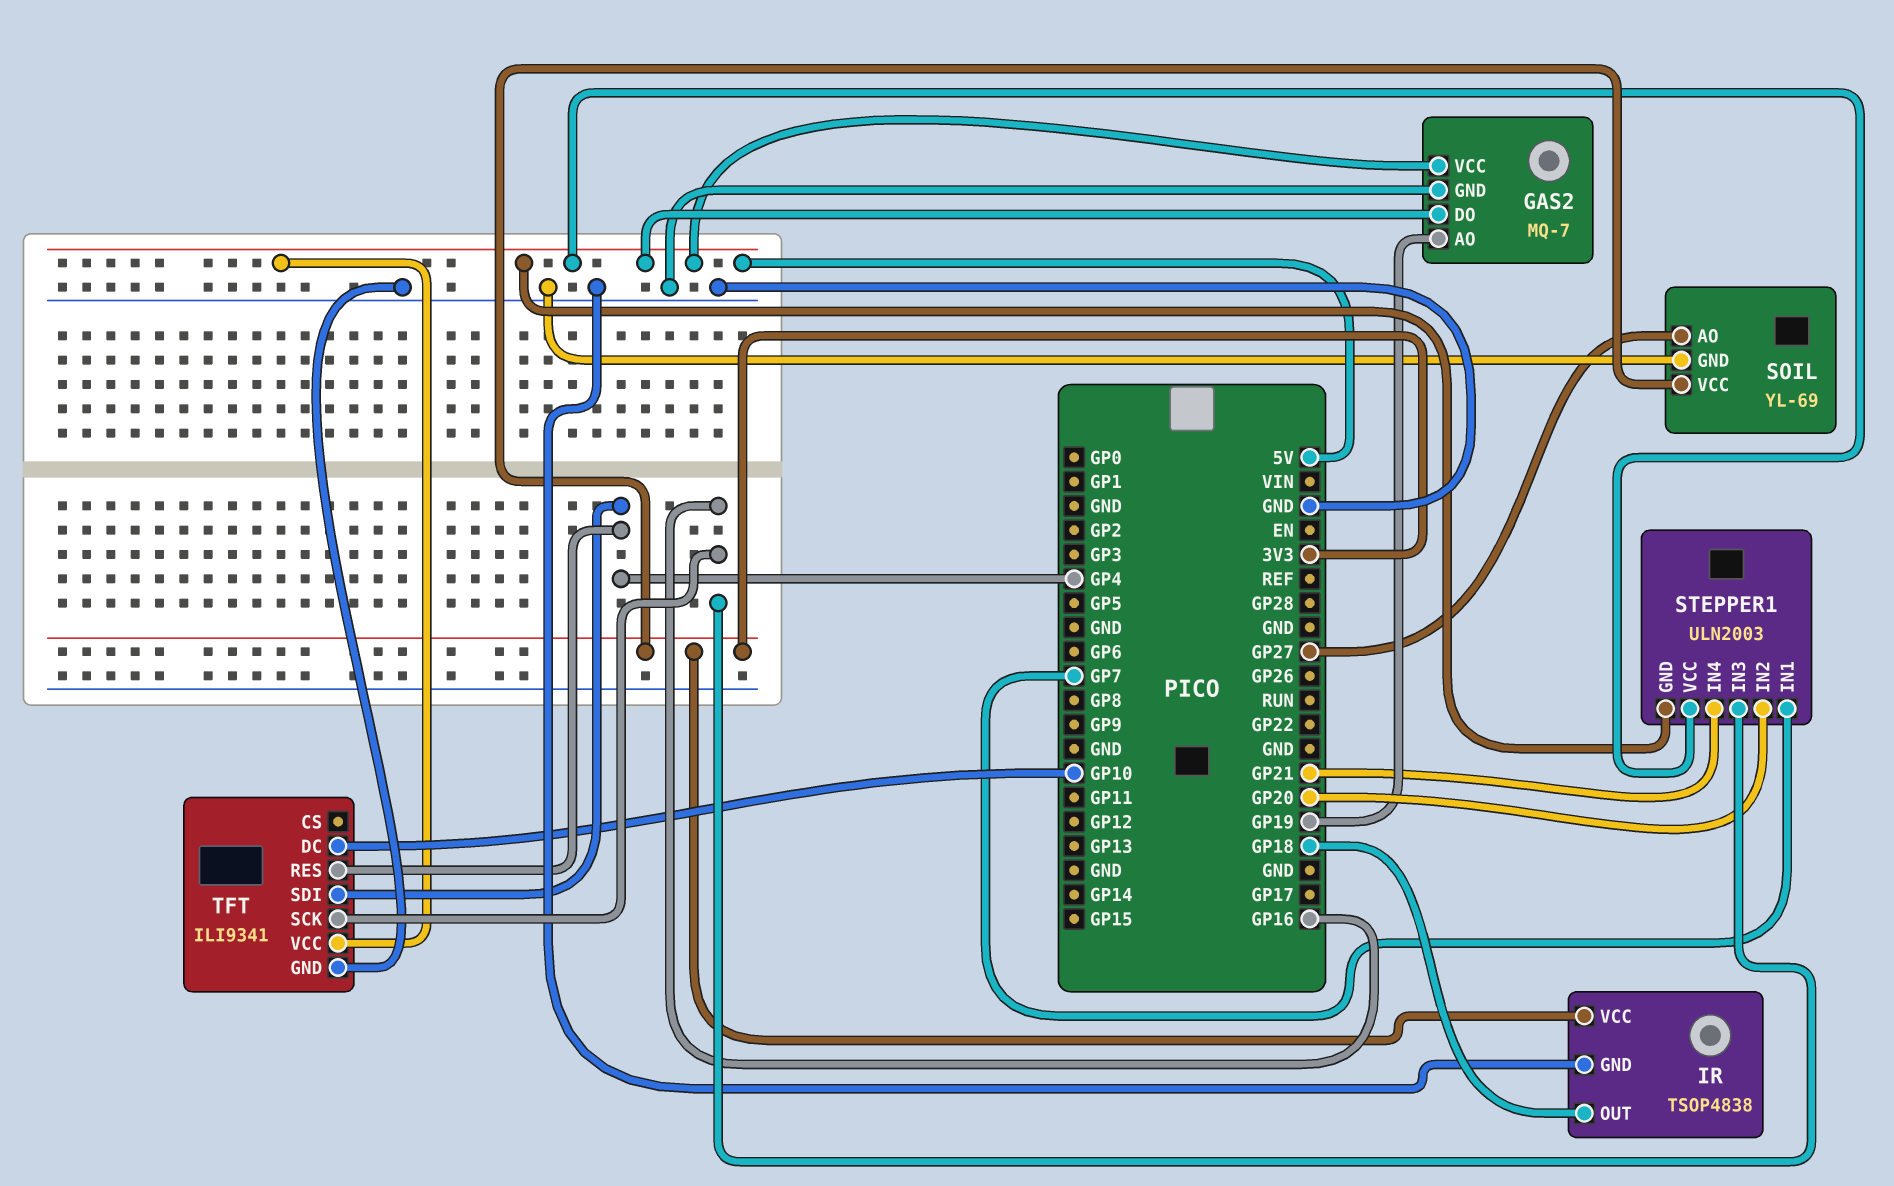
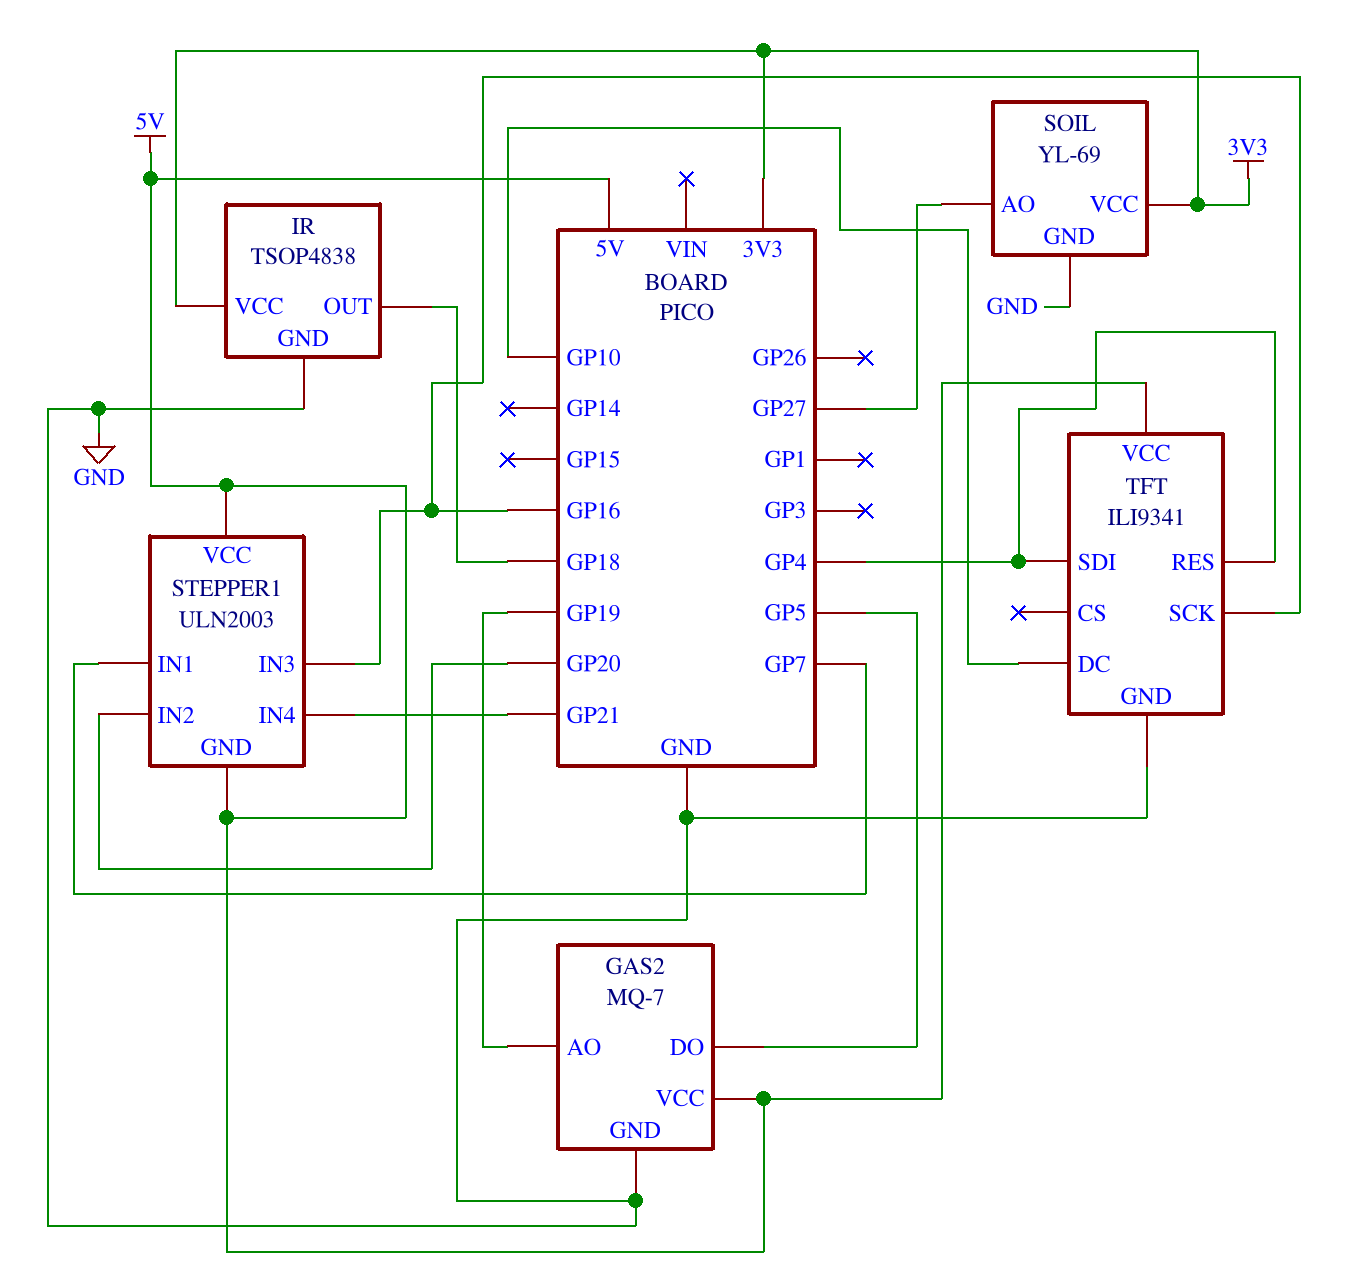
GAS2 pin DO: 5V -> GP5

